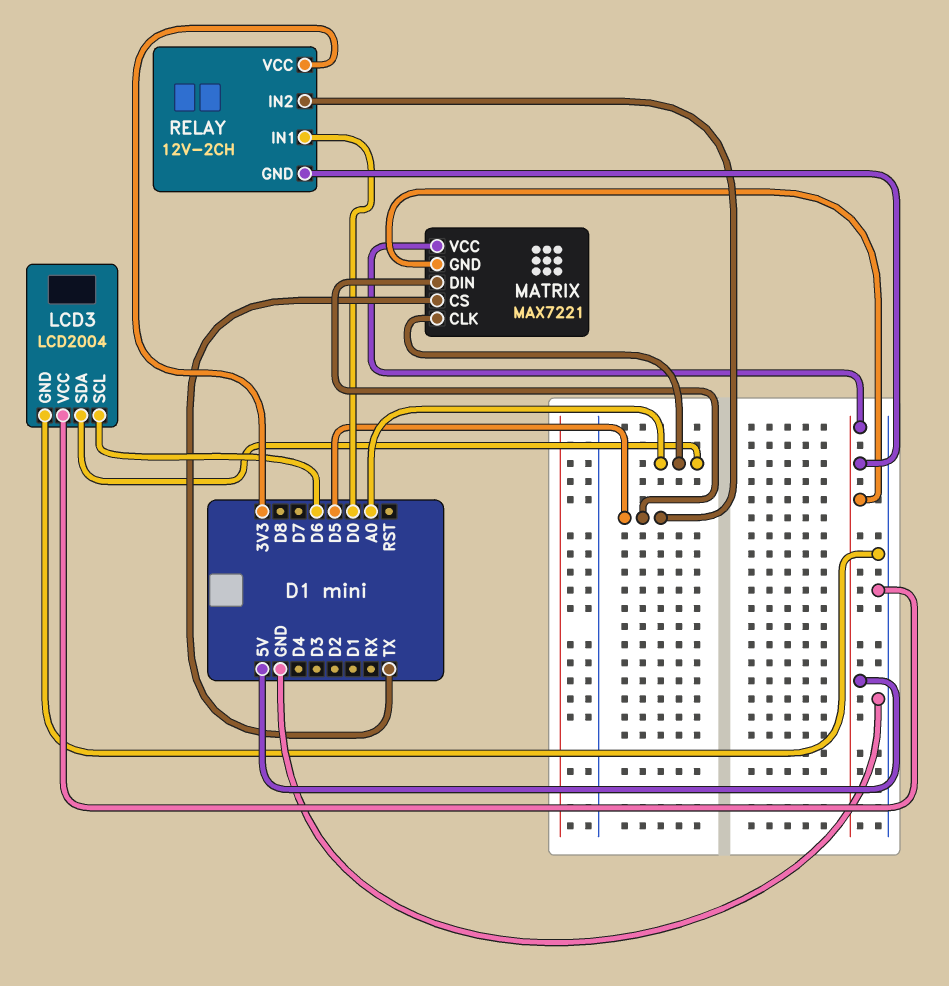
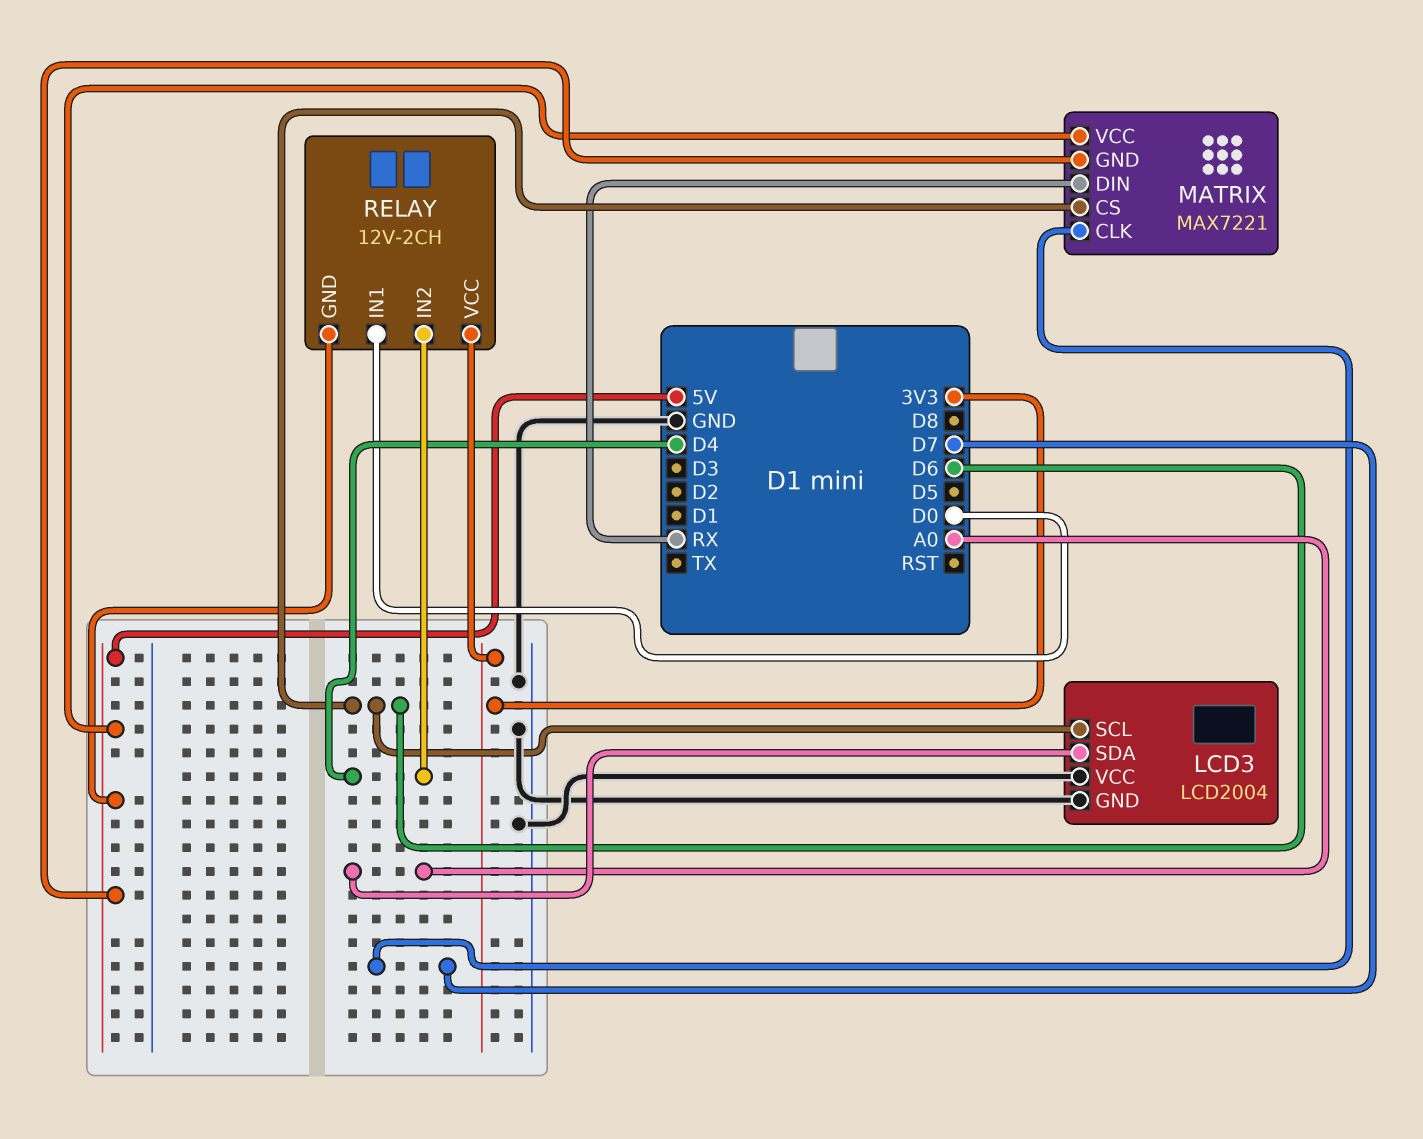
MATRIX pin CLK: A0 -> D7
MATRIX pin CS: TX -> D6
MATRIX pin DIN: D5 -> RX
RELAY pin IN2: D5 -> D4

